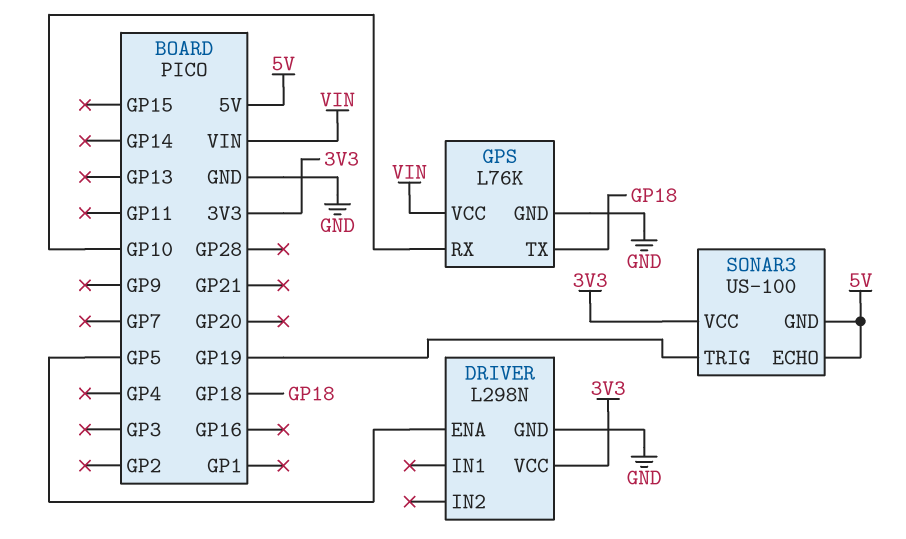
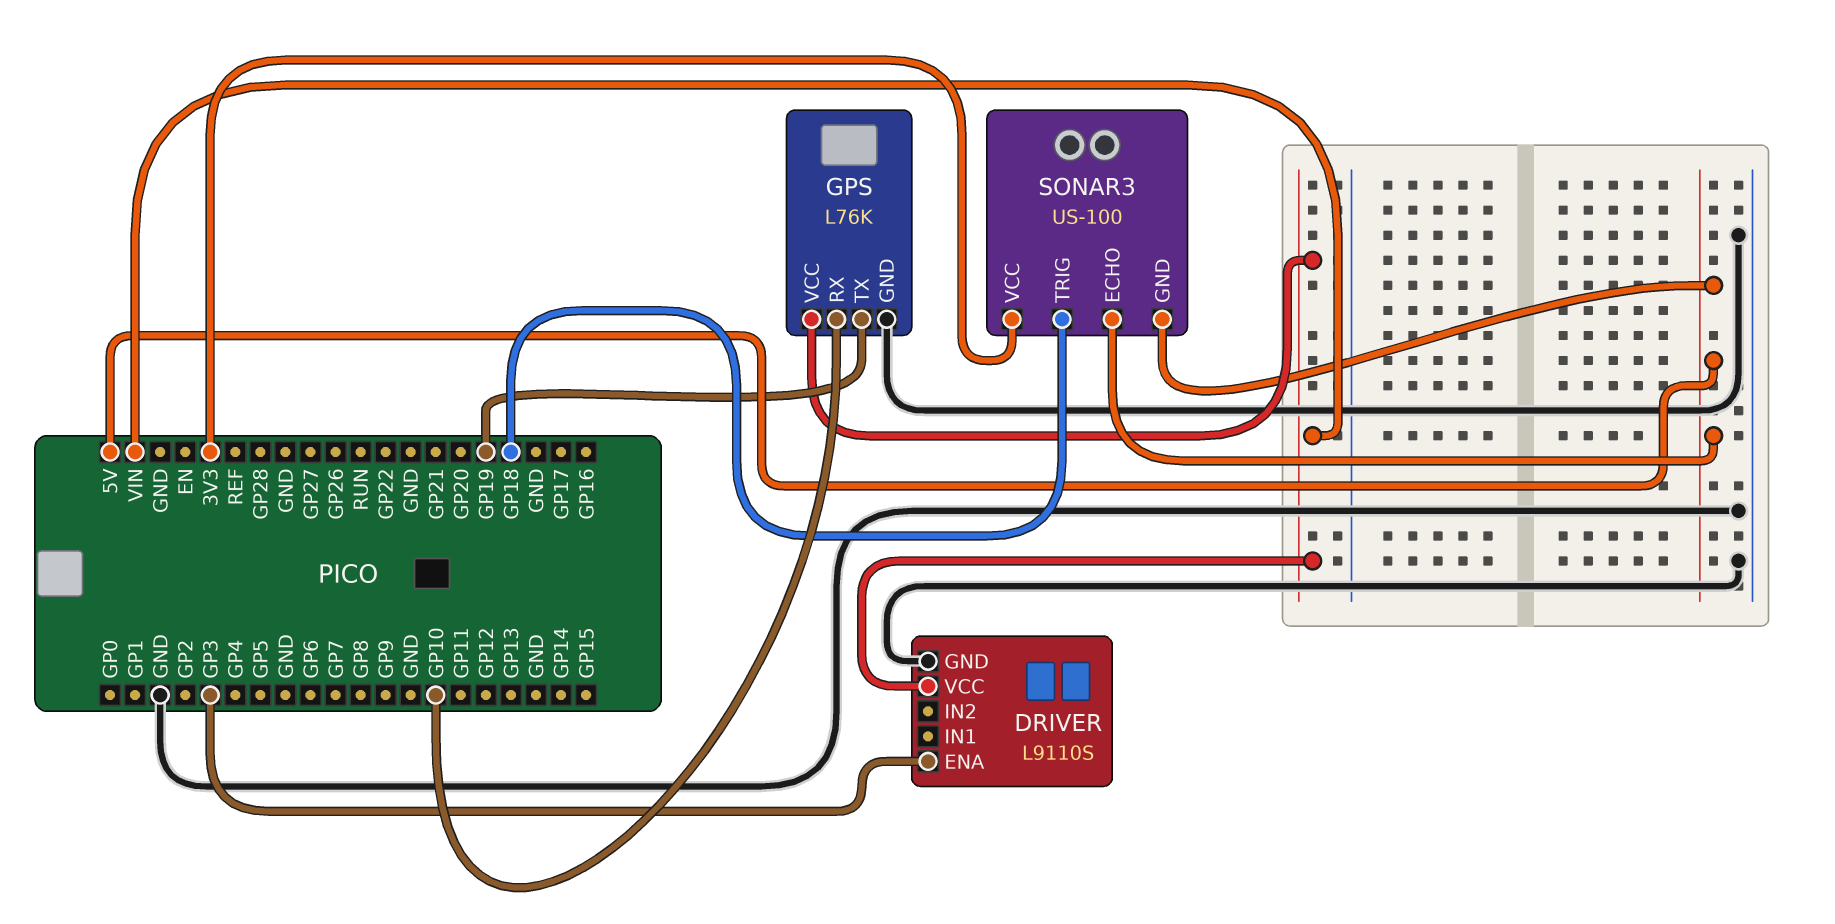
DRIVER: L298N -> L9110S
DRIVER pin ENA: GP5 -> GP3
DRIVER pin VCC: 3V3 -> VIN
GPS pin TX: GP18 -> GP19
SONAR3 pin TRIG: GP19 -> GP18

